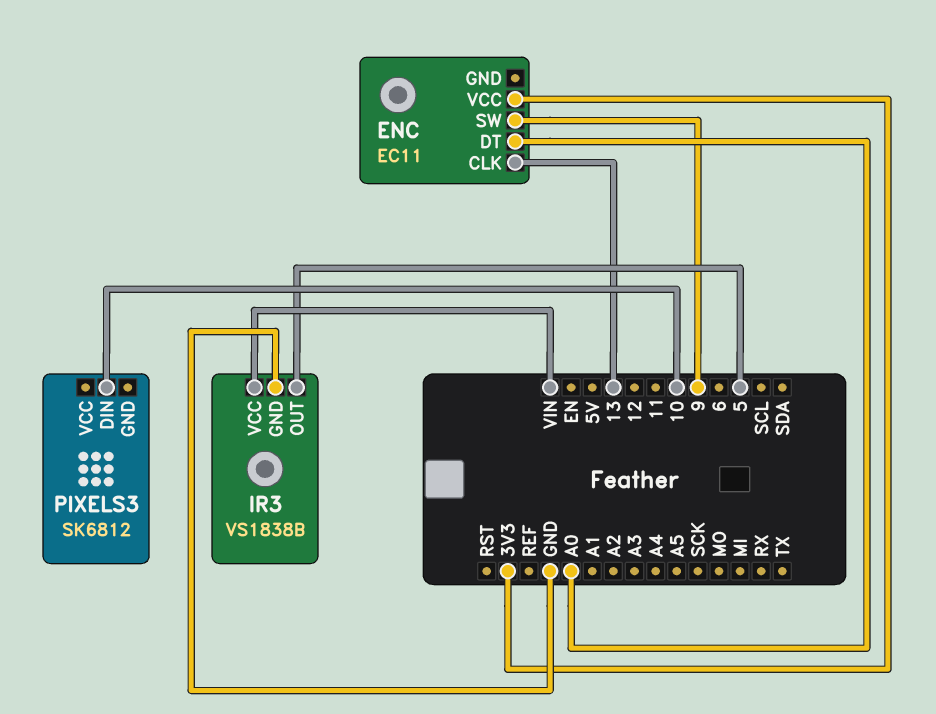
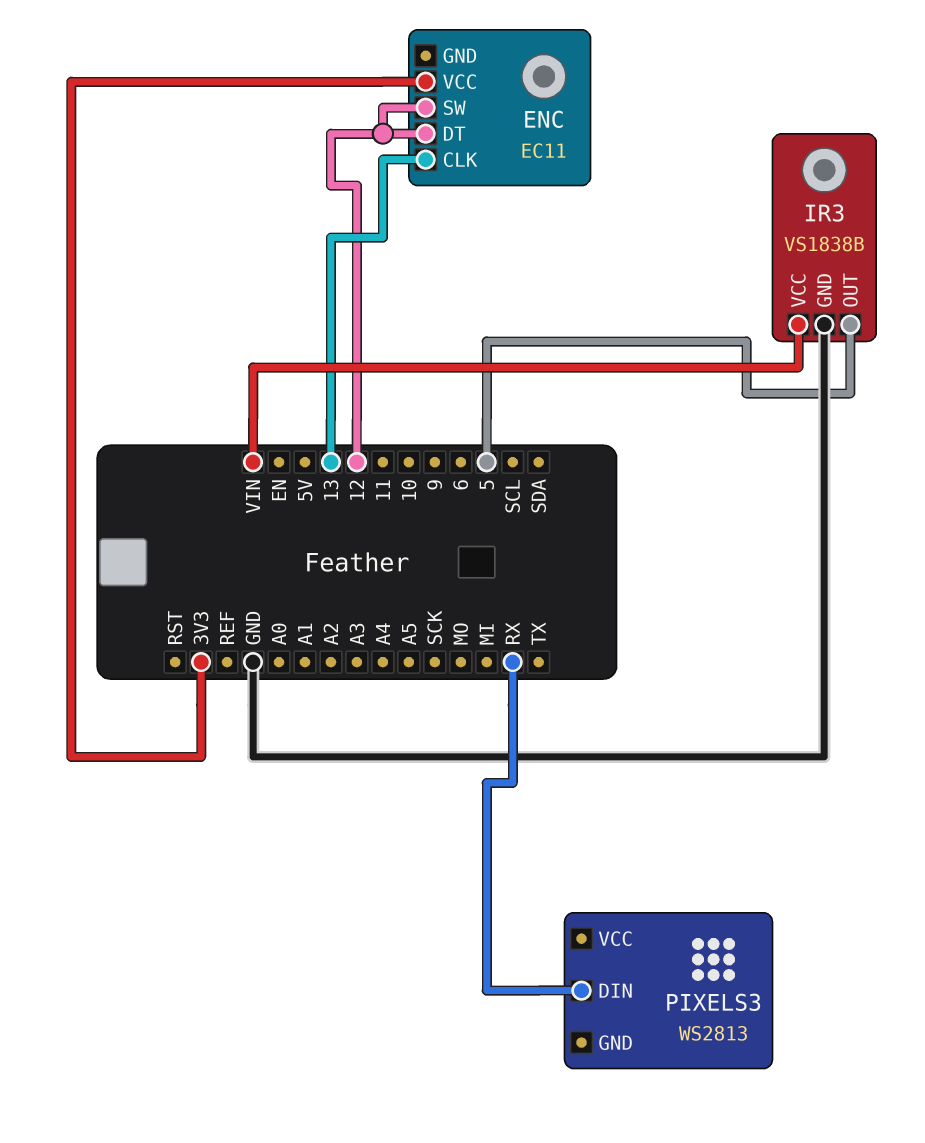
ENC pin DT: A0 -> 12
ENC pin SW: 9 -> 12
PIXELS3: SK6812 -> WS2813
PIXELS3 pin DIN: 10 -> RX

